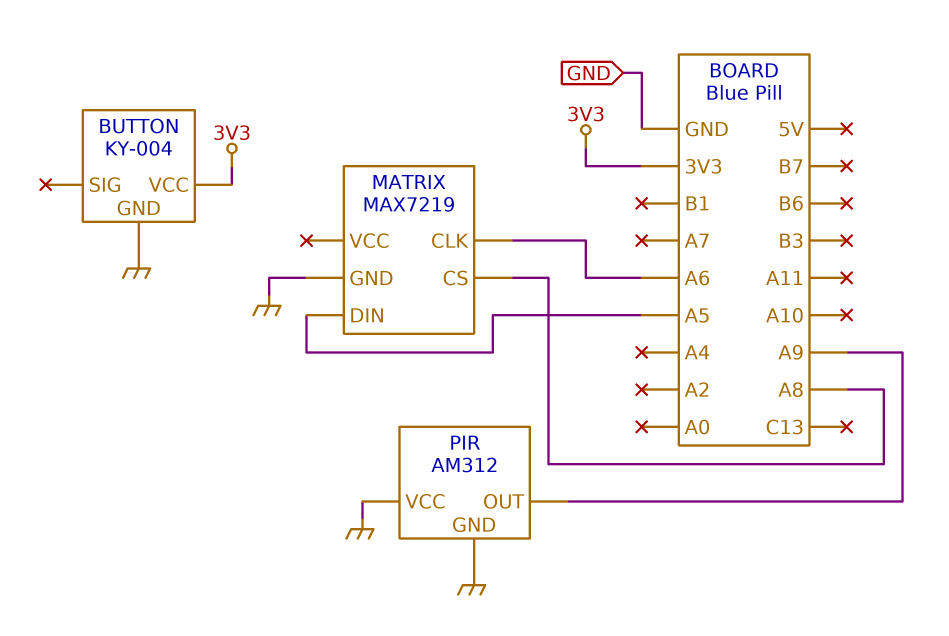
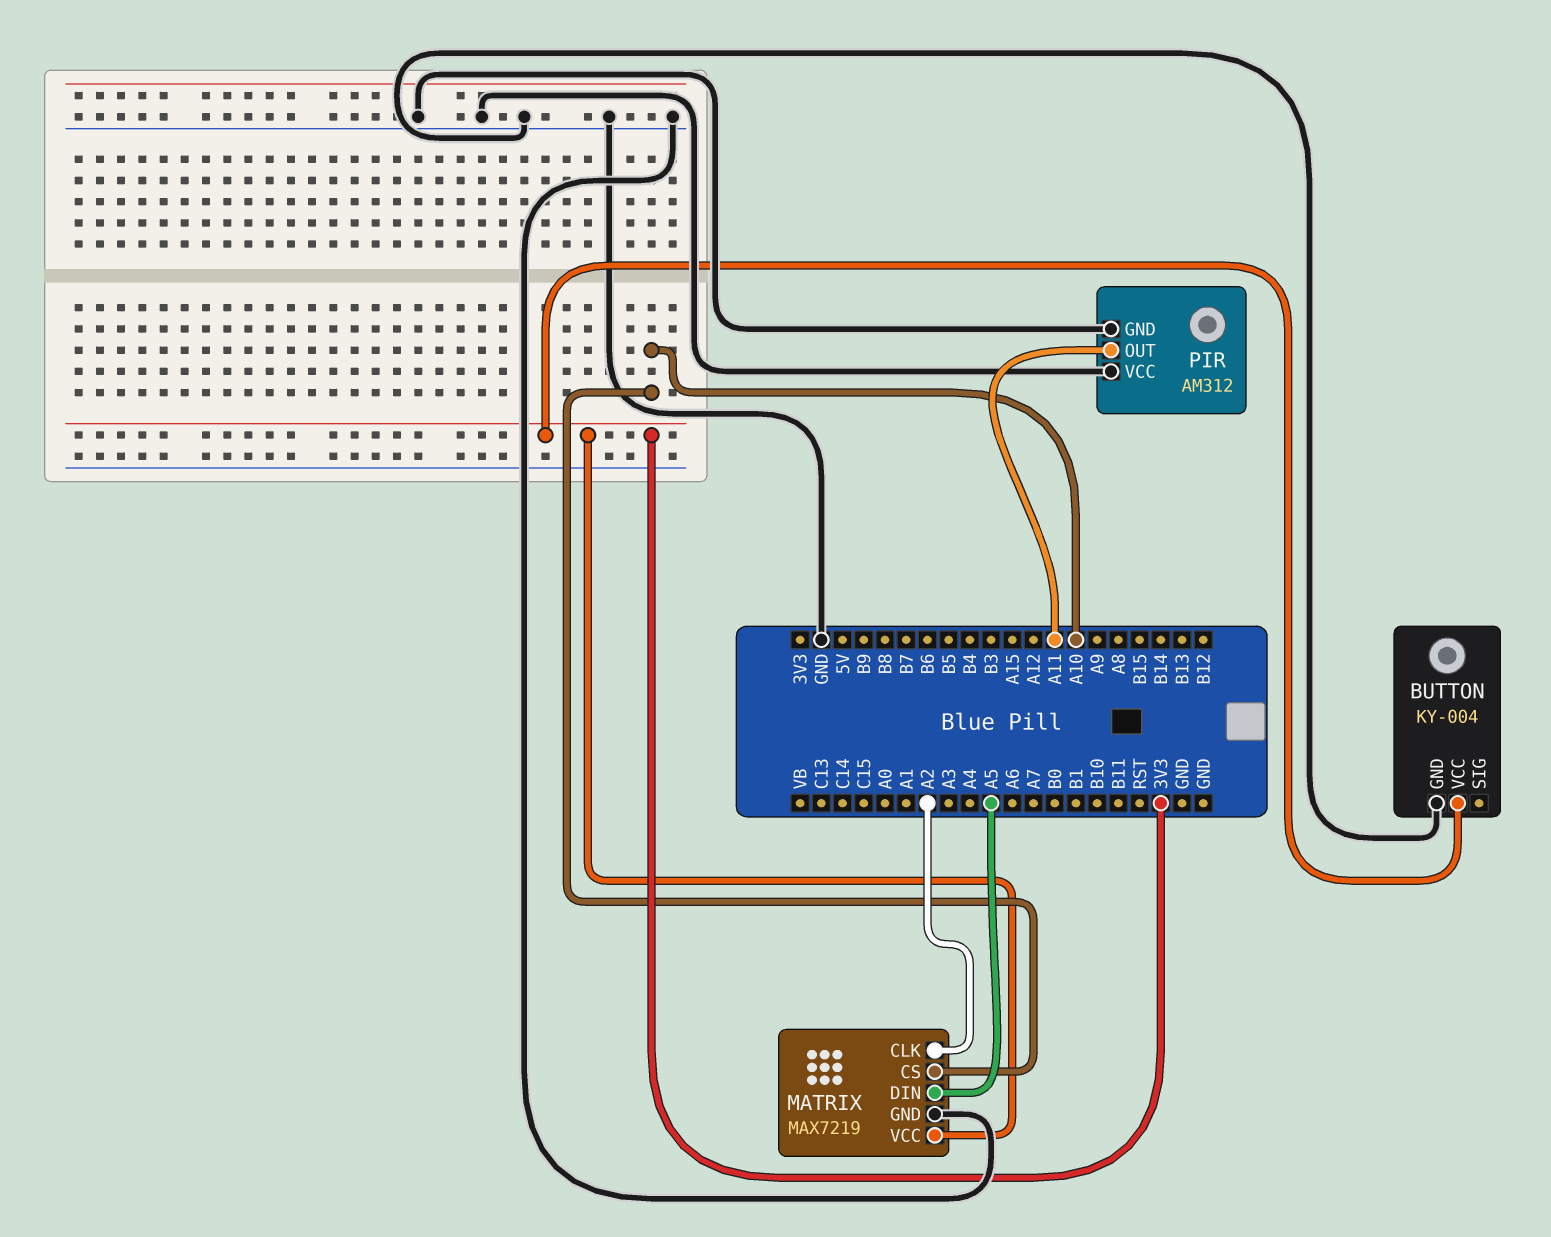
MATRIX pin CLK: A6 -> A2
MATRIX pin CS: A8 -> A10
MATRIX pin VCC: none -> 3V3
PIR pin OUT: A9 -> A11

